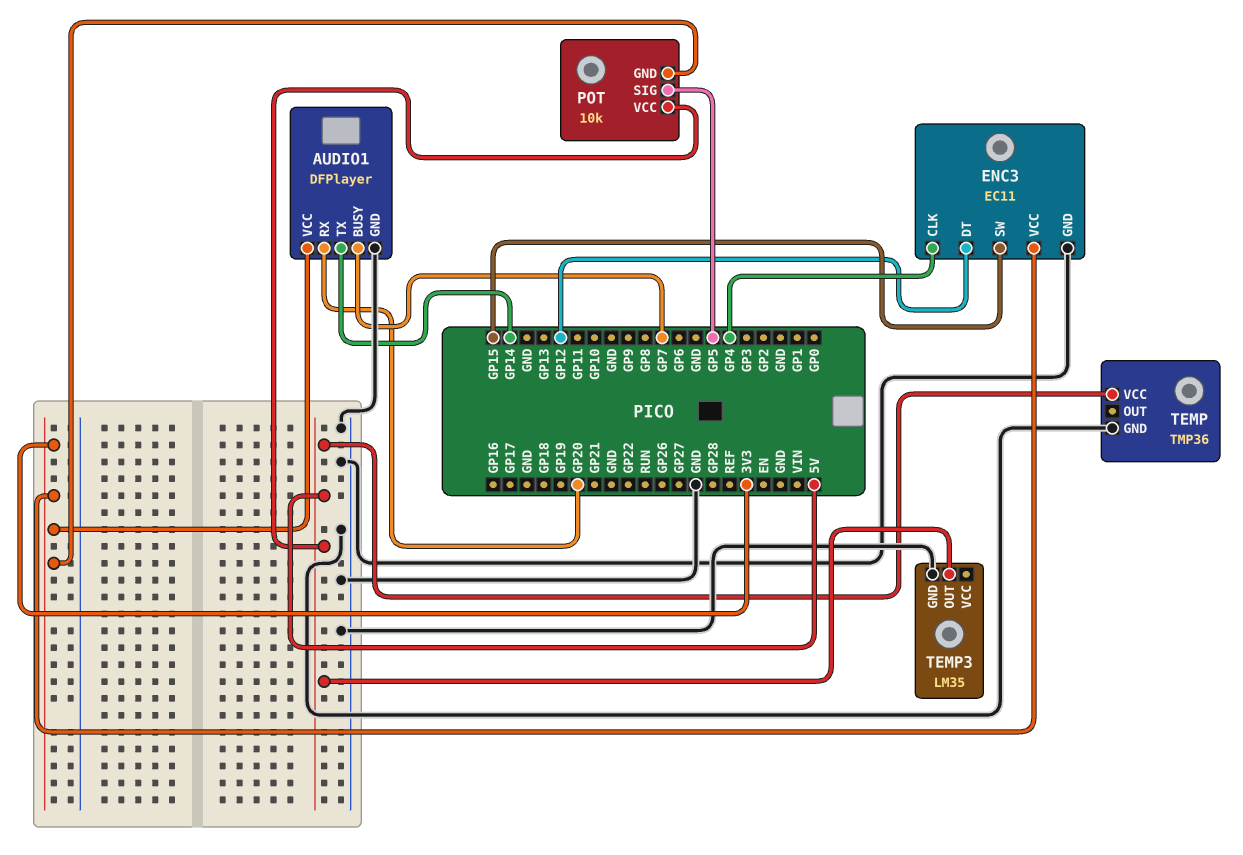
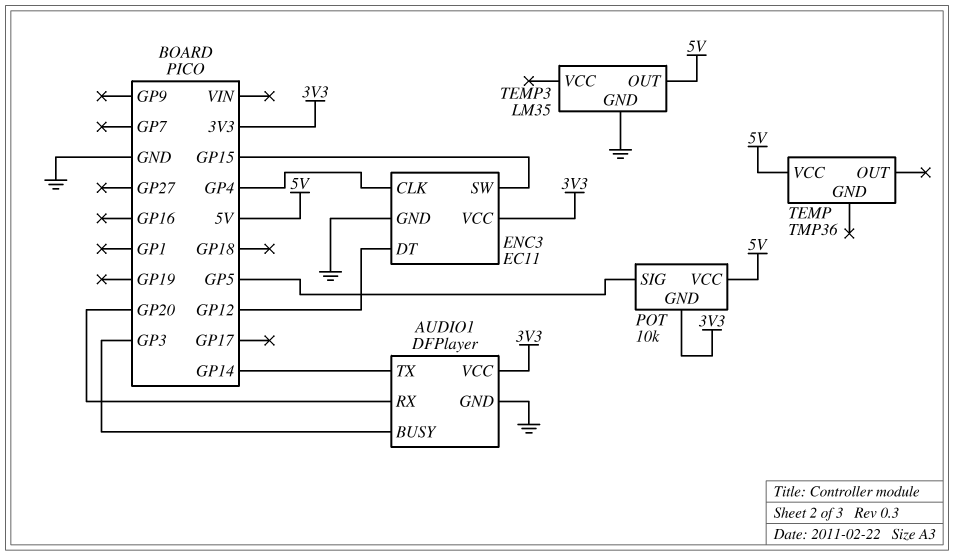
AUDIO1 pin BUSY: GP7 -> GP3
TEMP pin GND: GND -> none

